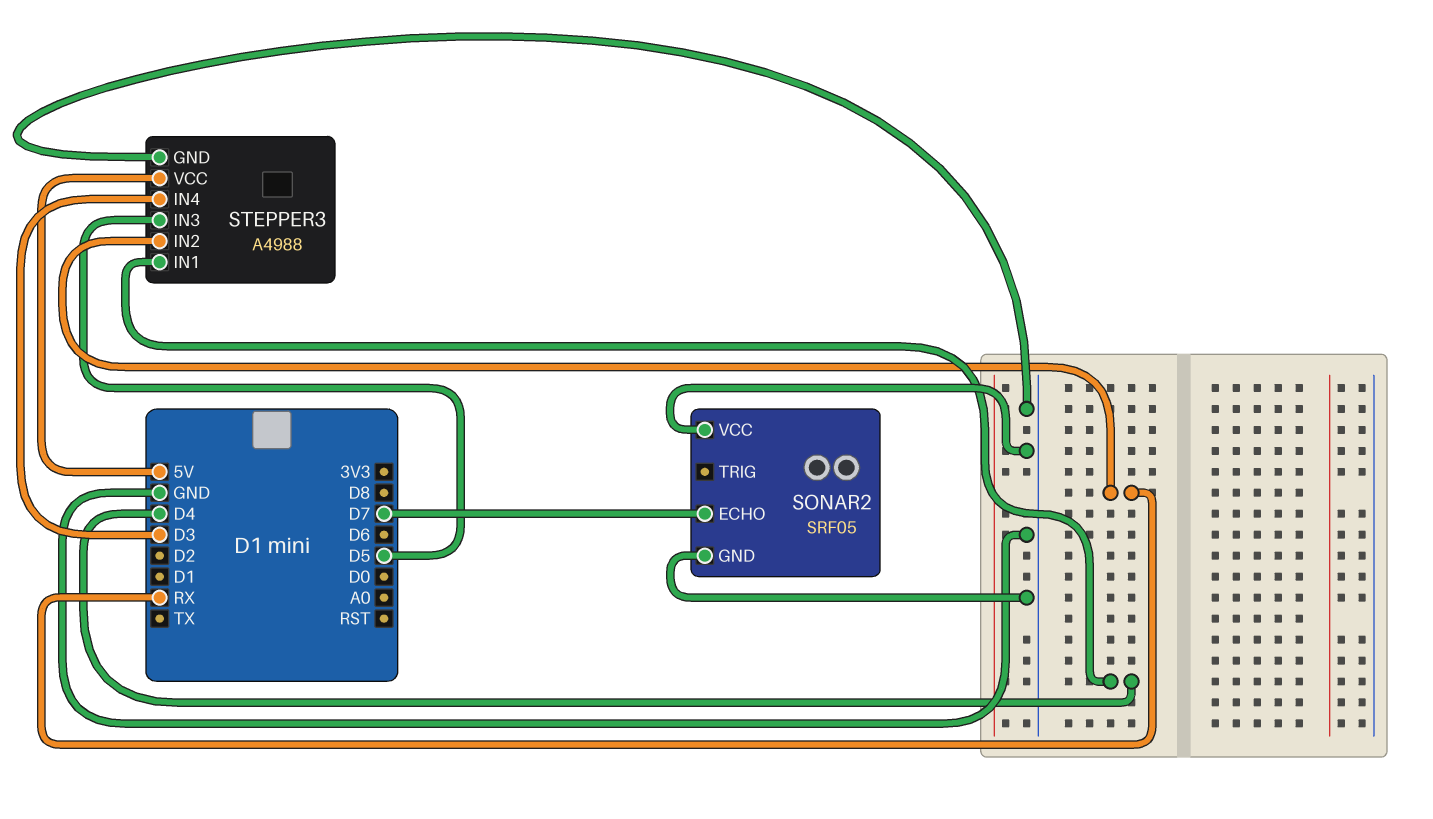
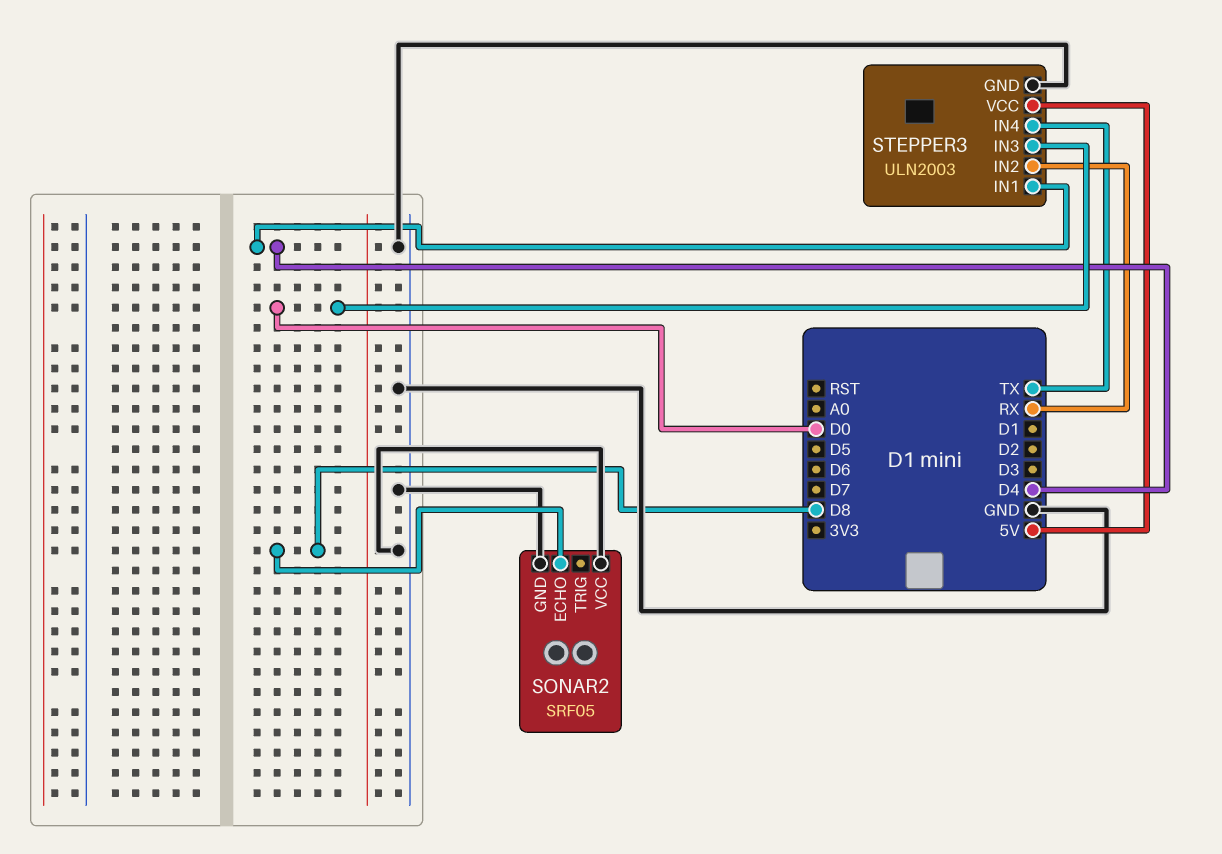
SONAR2 pin ECHO: D7 -> D8
STEPPER3: A4988 -> ULN2003
STEPPER3 pin IN3: D5 -> D0
STEPPER3 pin IN4: D3 -> TX

